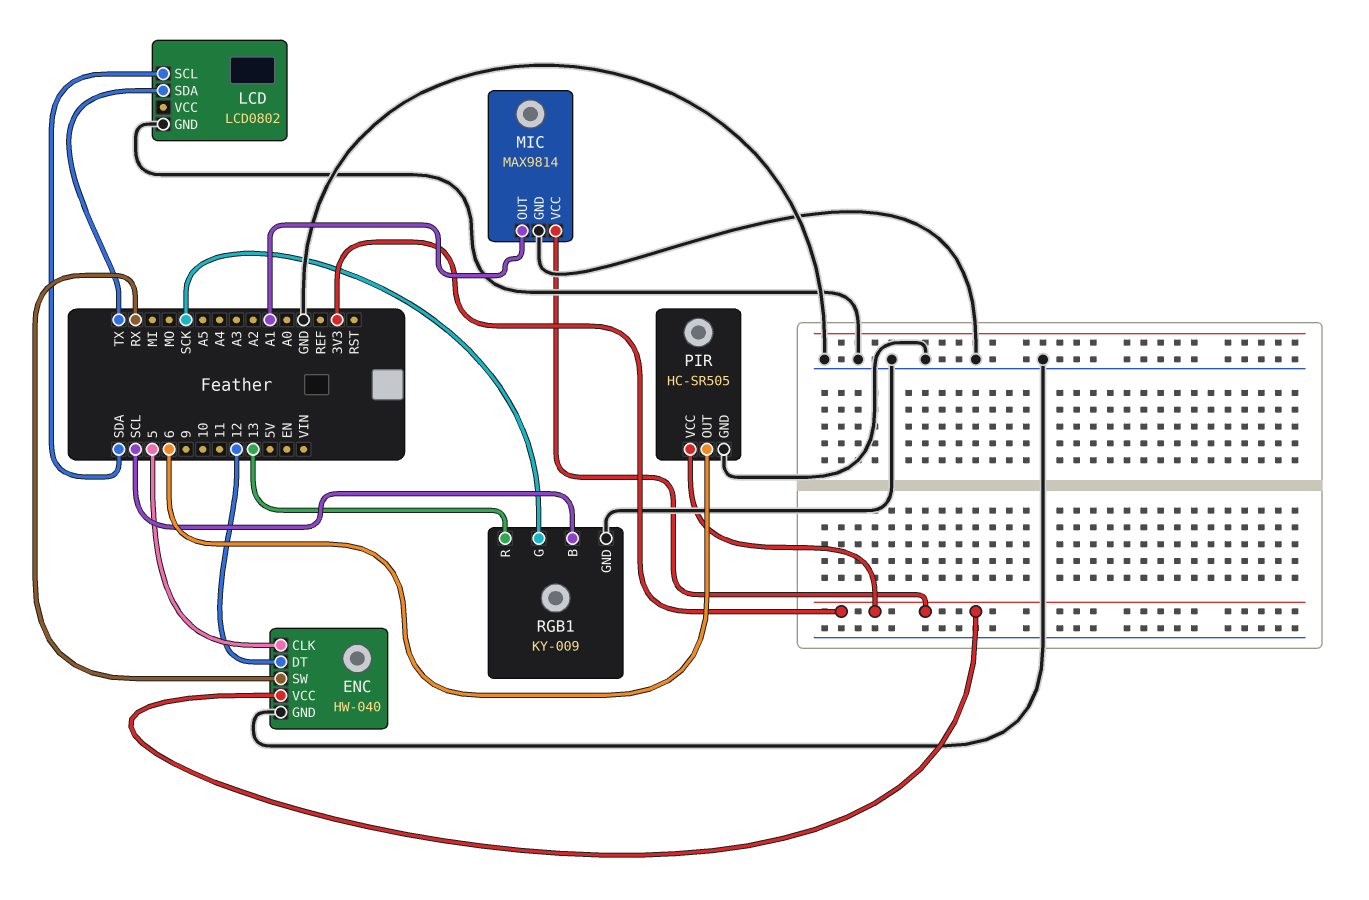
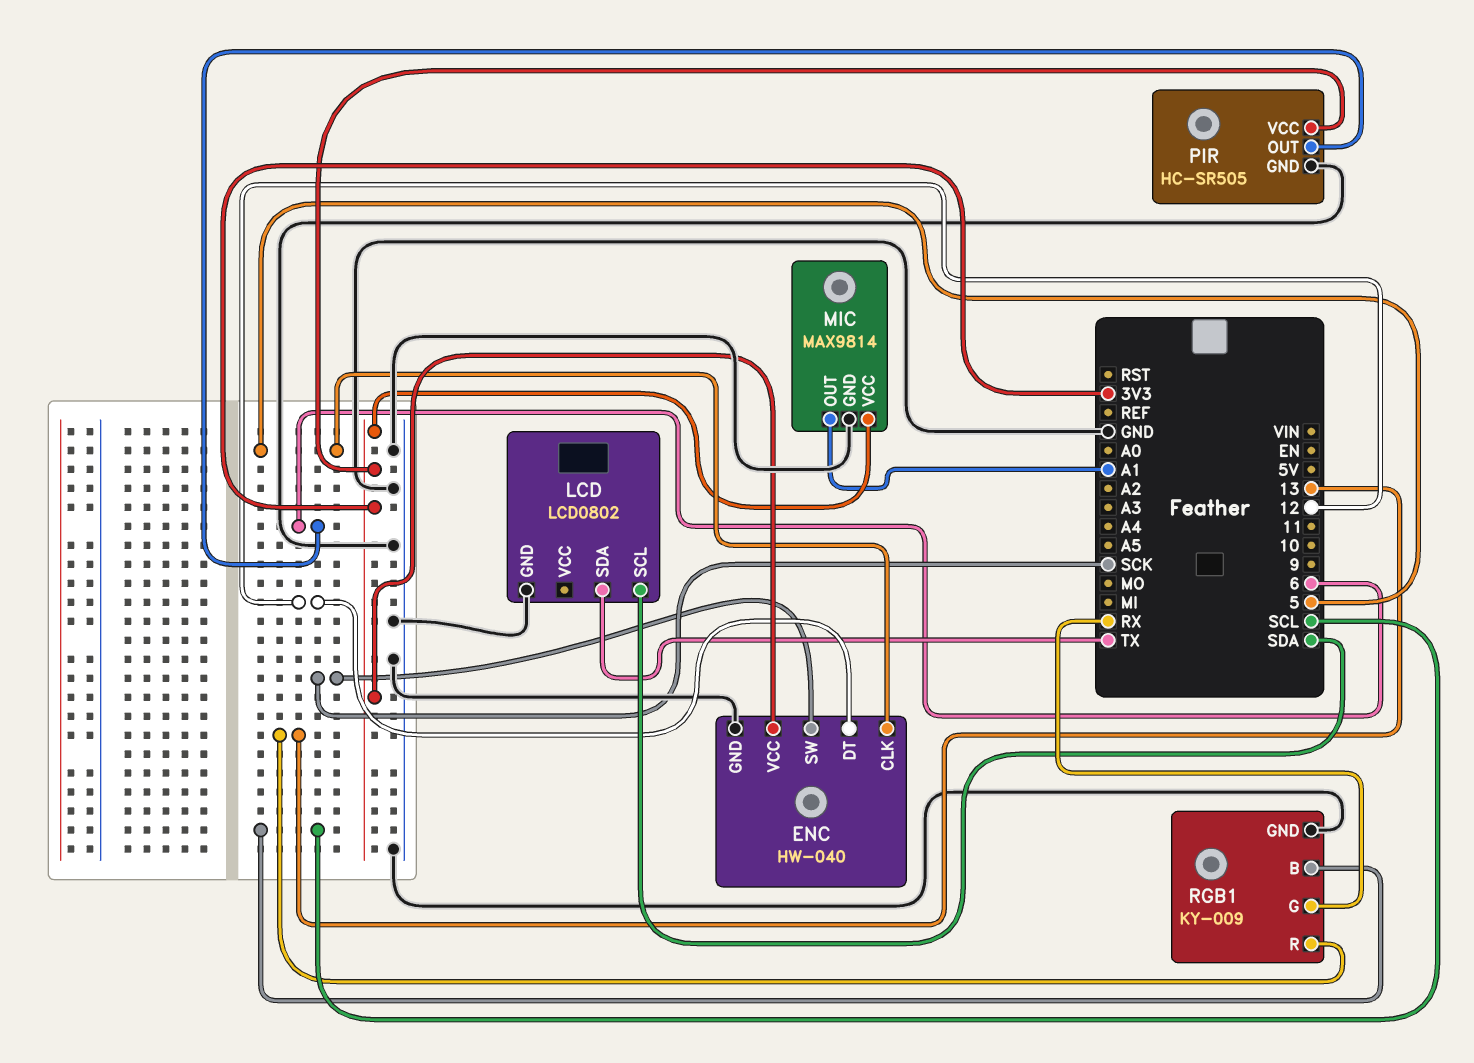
ENC pin SW: RX -> SCK
RGB1 pin G: SCK -> RX

